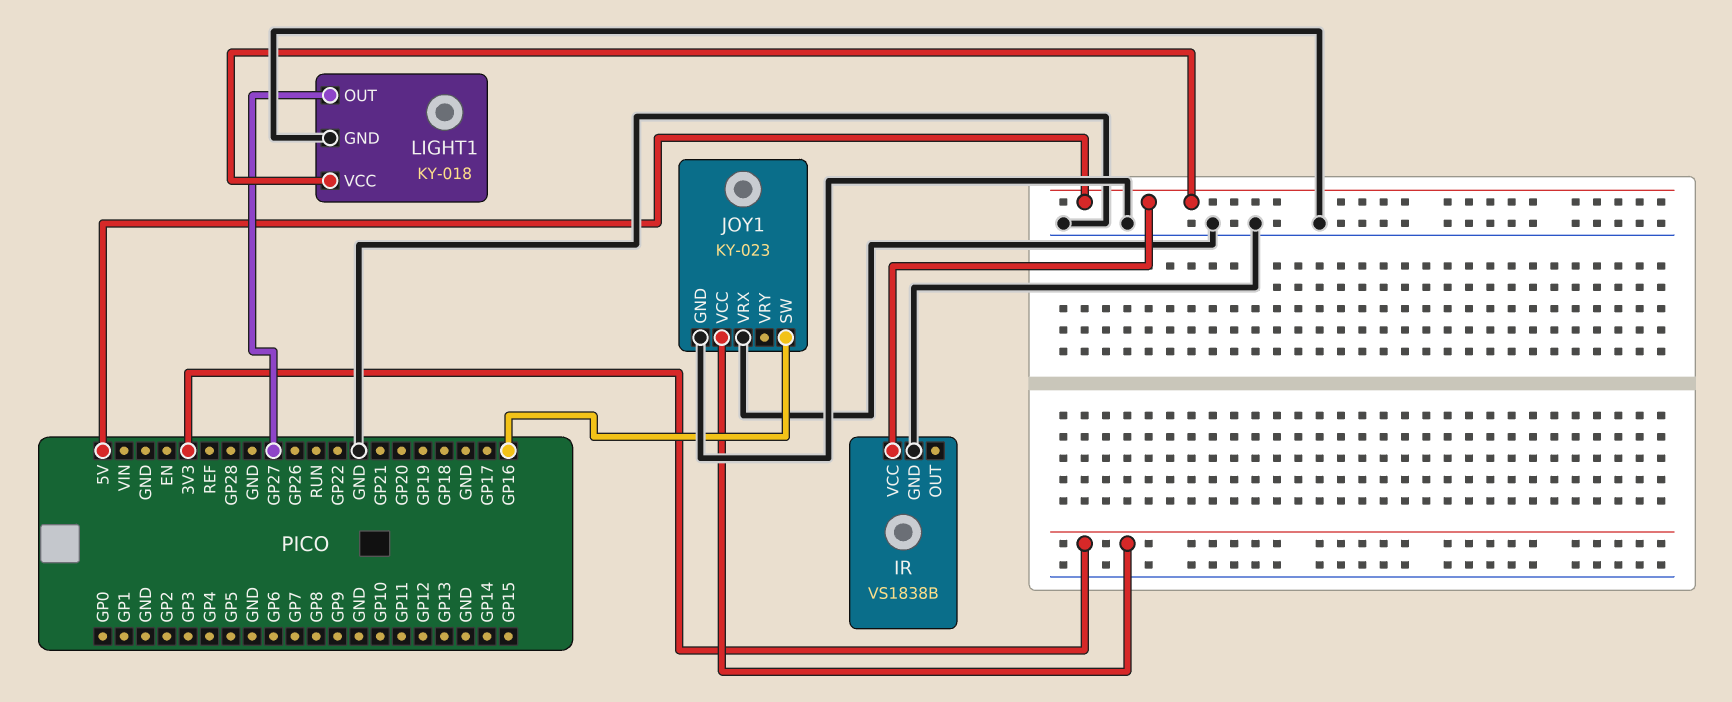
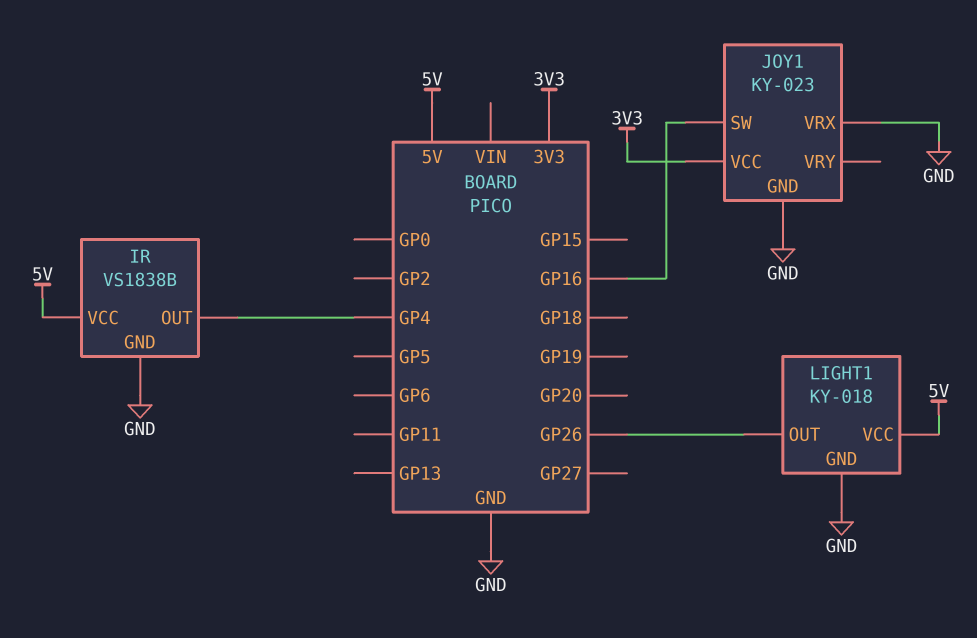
IR pin OUT: none -> GP4
LIGHT1 pin OUT: GP27 -> GP26

